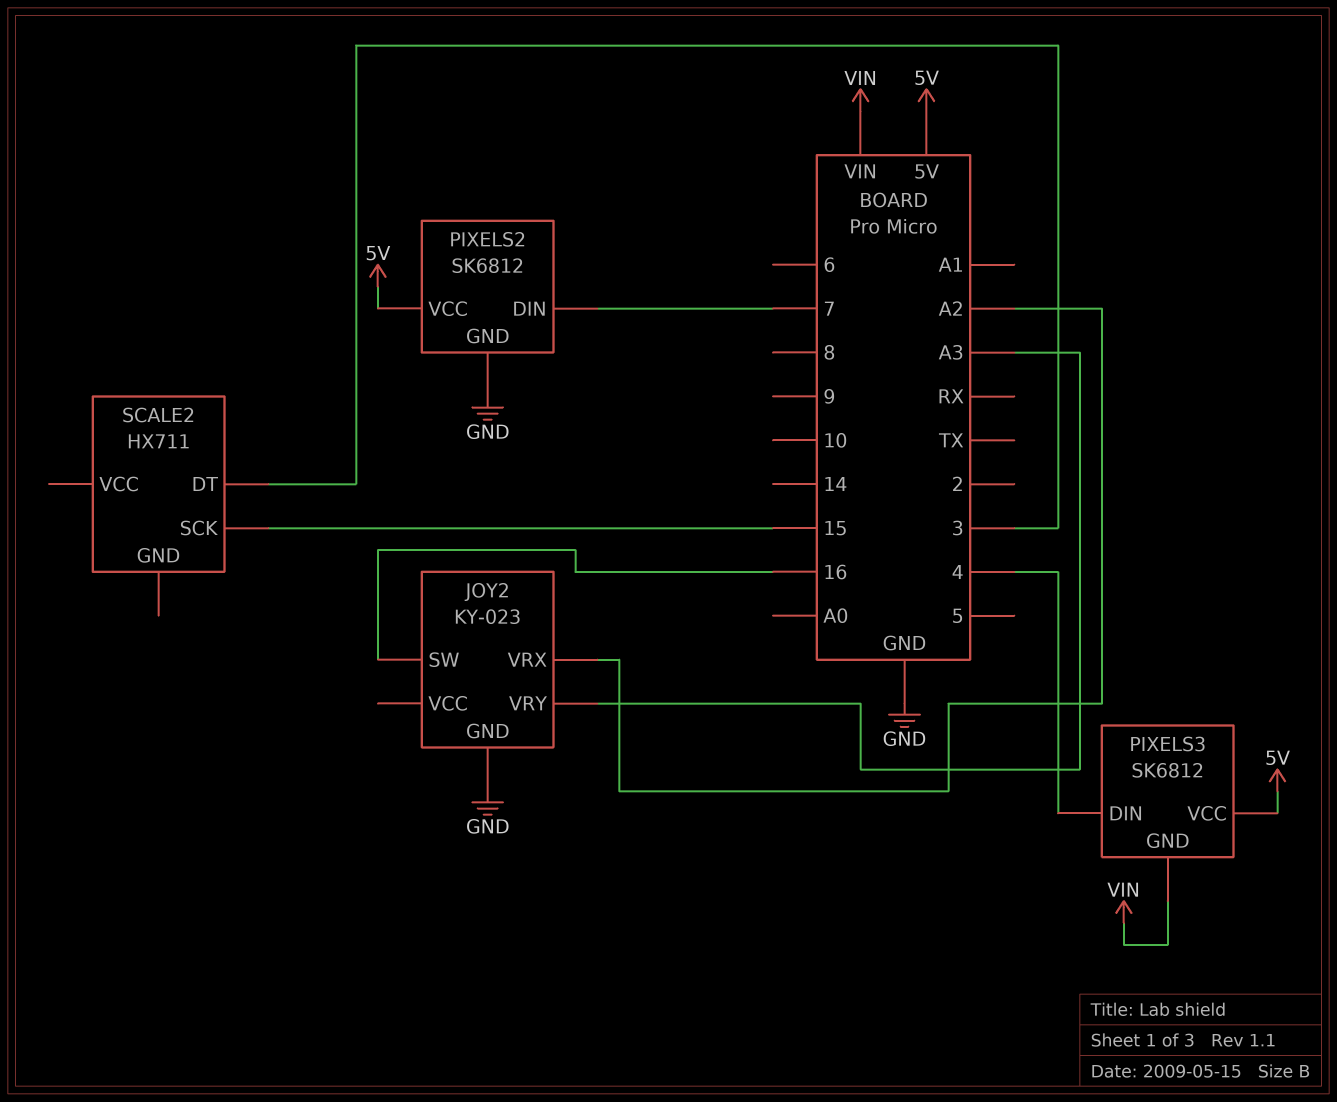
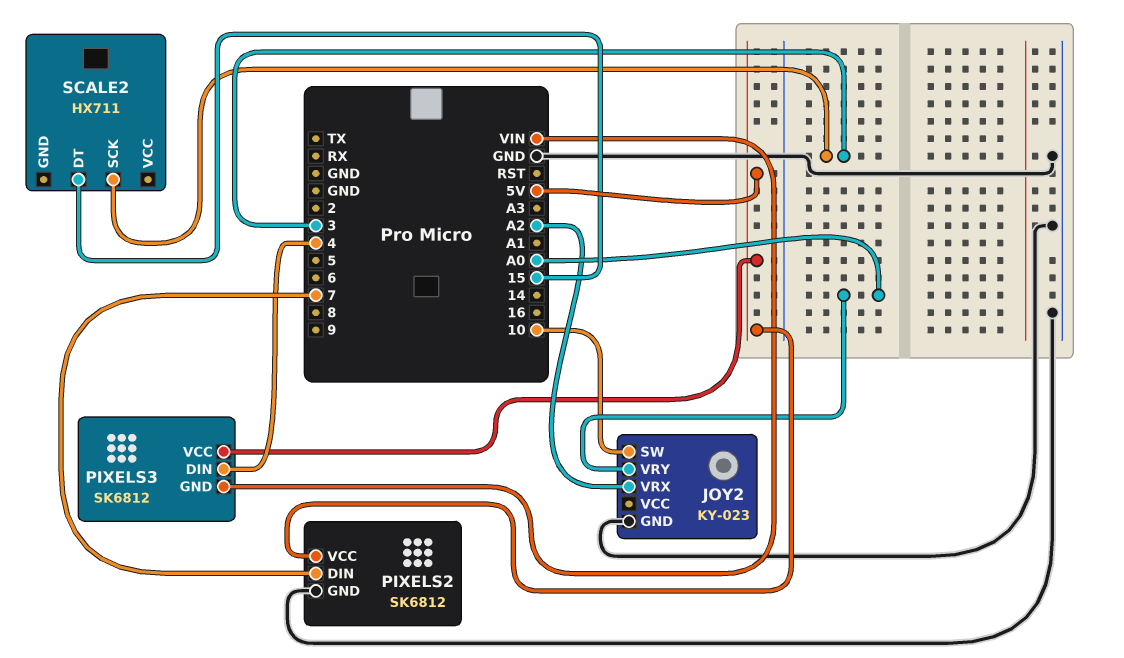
JOY2 pin SW: 16 -> 10
JOY2 pin VRY: A3 -> A0
SCALE2 pin DT: 3 -> 15
SCALE2 pin SCK: 15 -> 3

